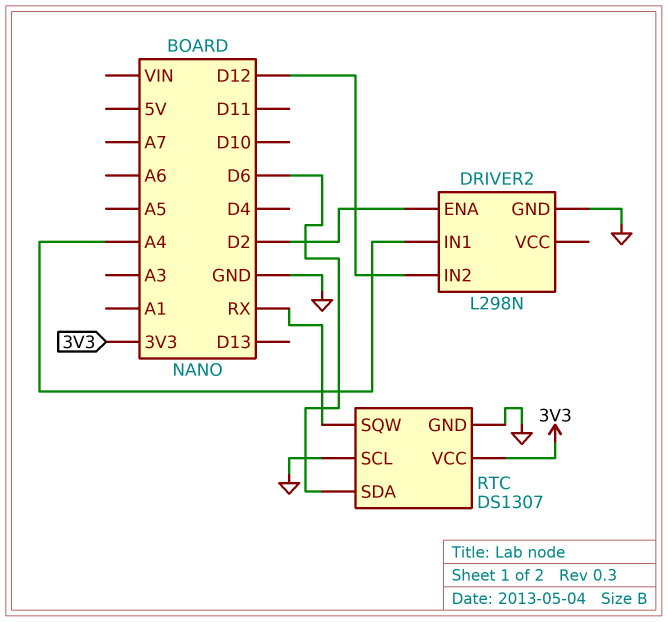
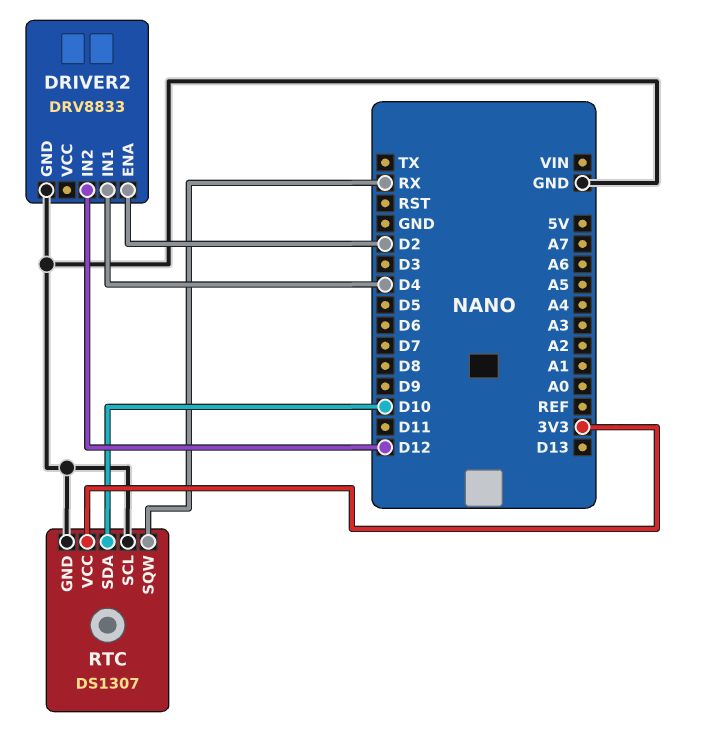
DRIVER2: L298N -> DRV8833
DRIVER2 pin IN1: A4 -> D4
RTC pin SDA: D6 -> D10

